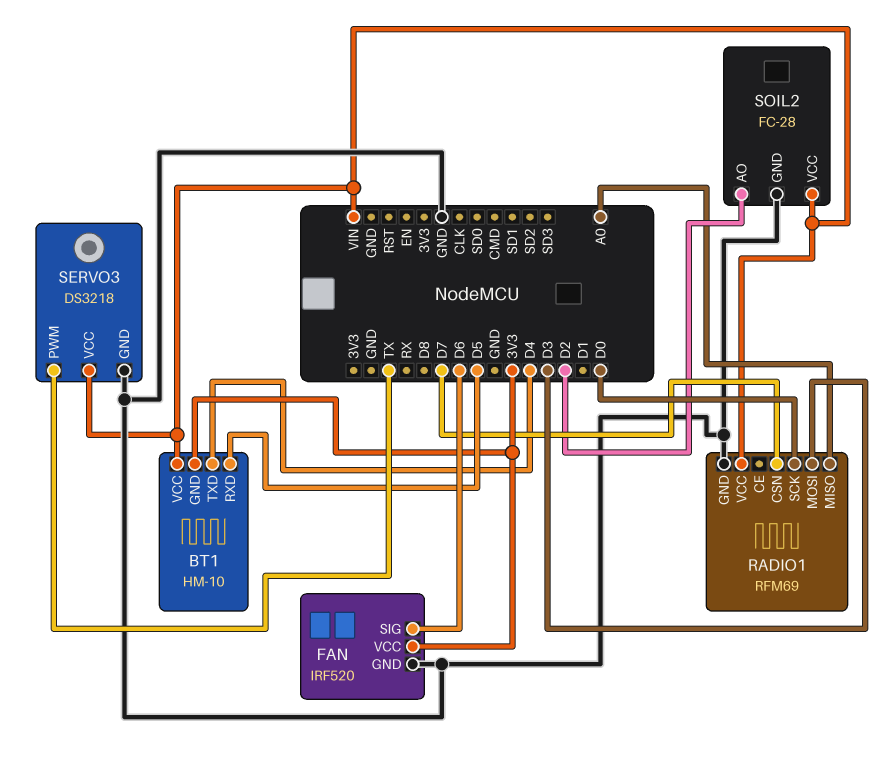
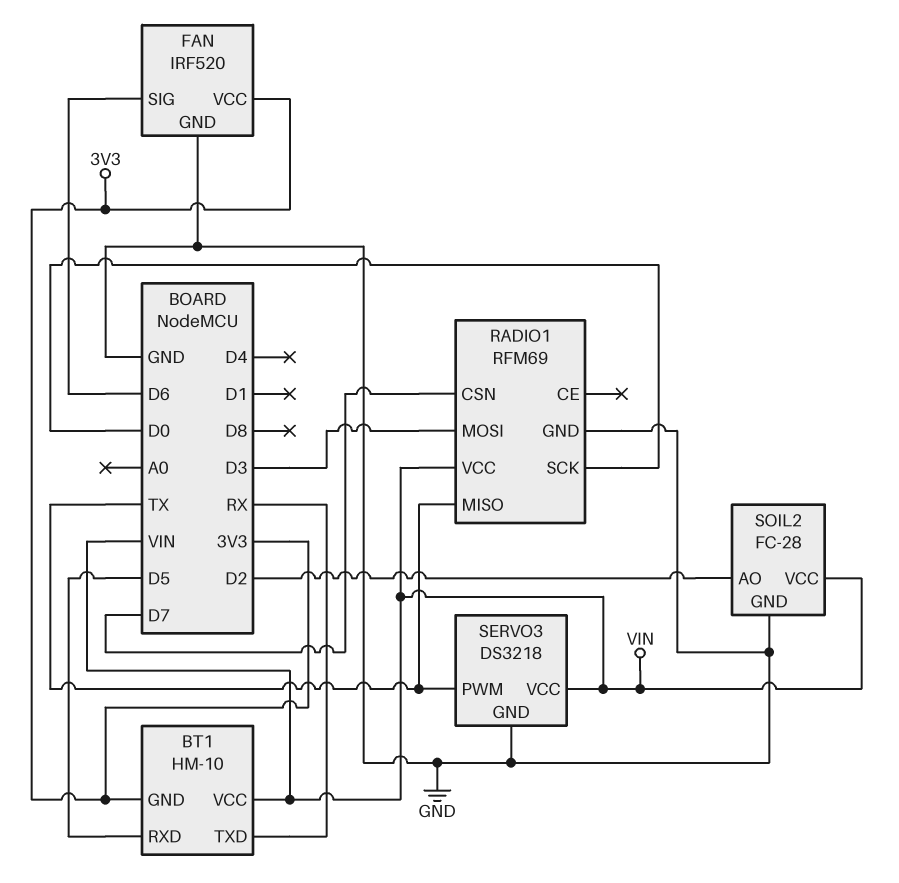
BT1 pin TXD: D4 -> RX
RADIO1 pin MISO: A0 -> TX

